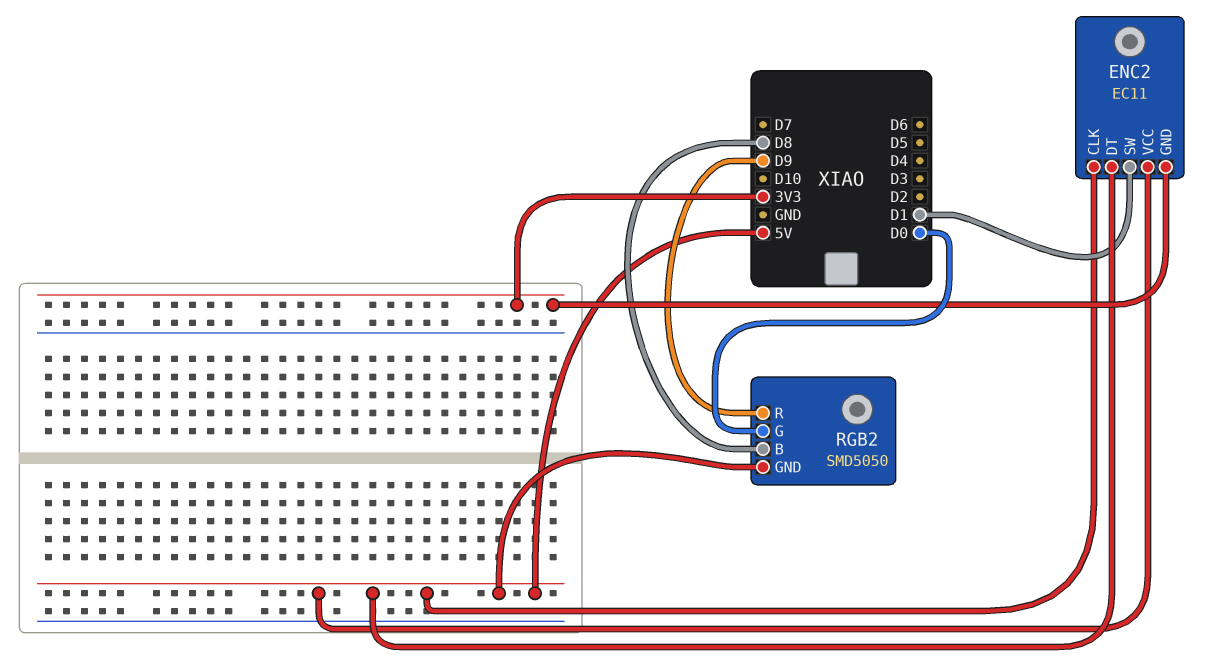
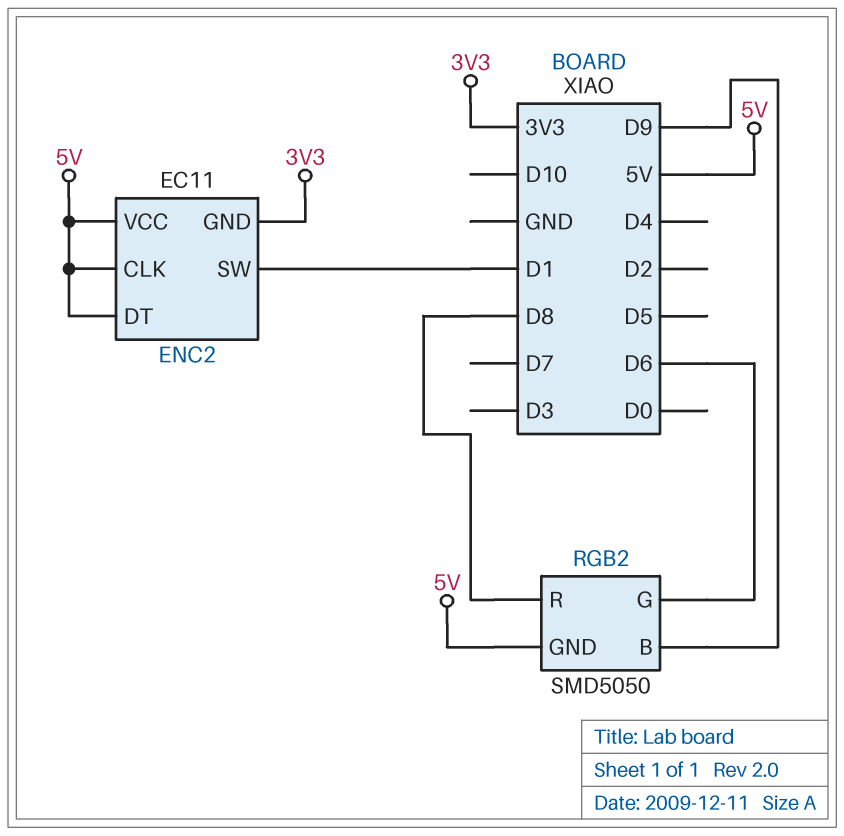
RGB2 pin B: D8 -> D9
RGB2 pin G: D0 -> D6
RGB2 pin R: D9 -> D8

